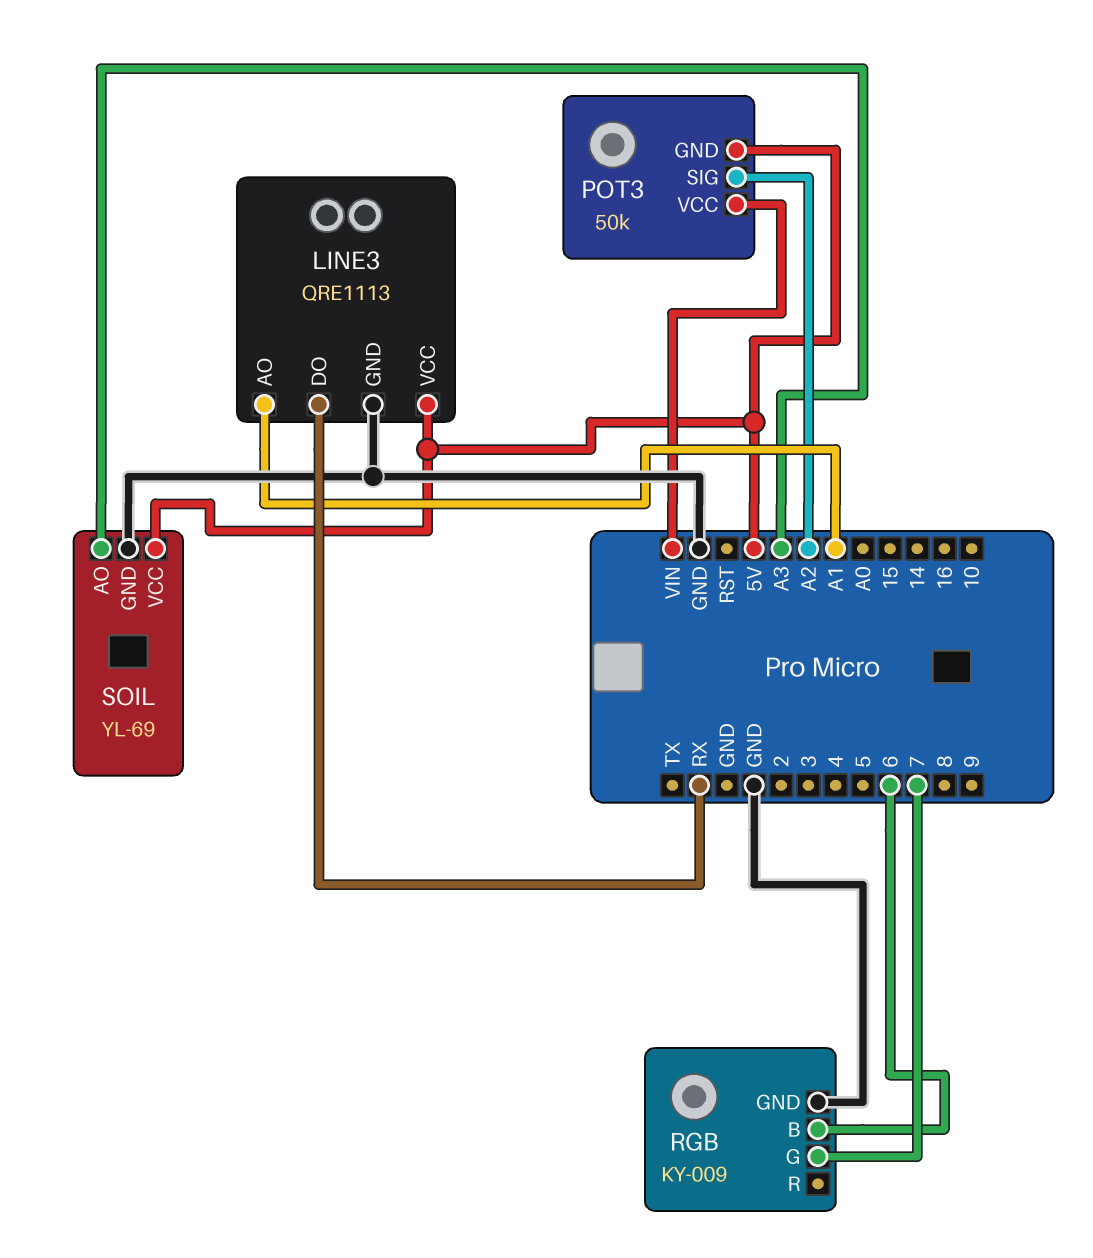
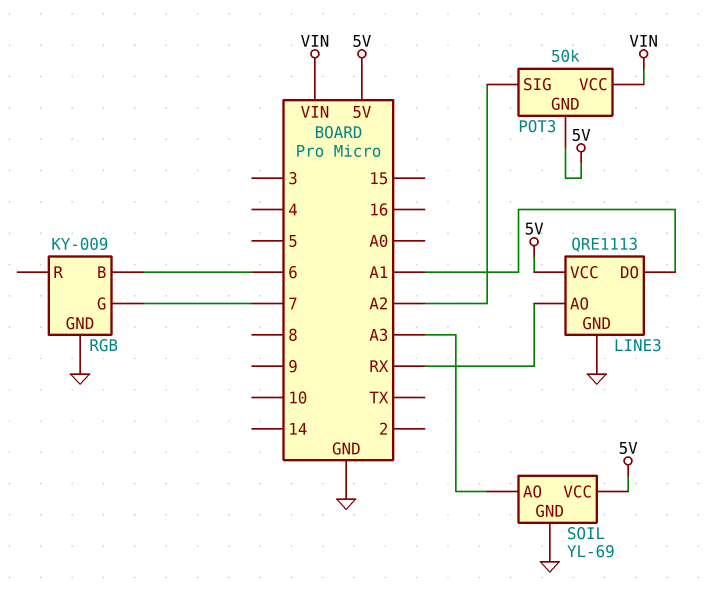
LINE3 pin AO: A1 -> RX
LINE3 pin DO: RX -> A1

